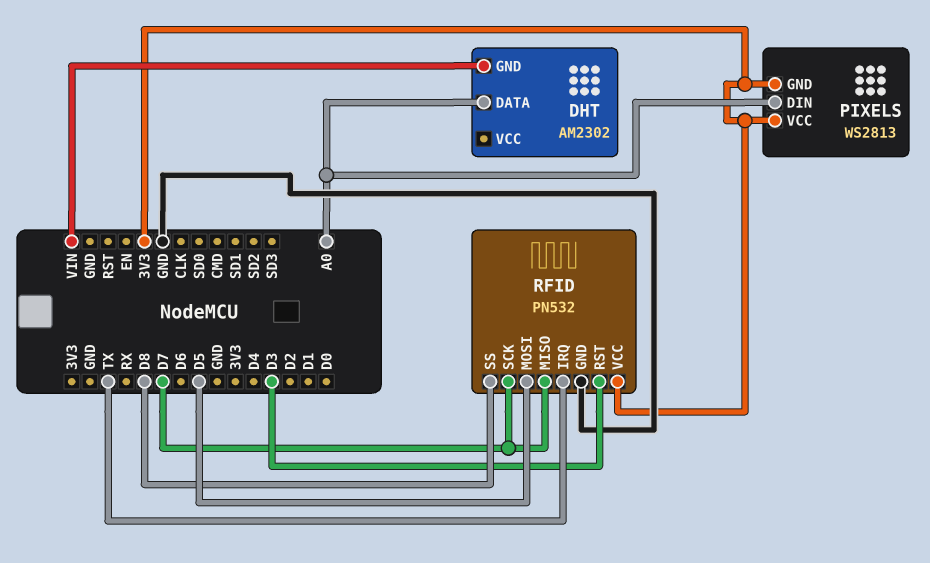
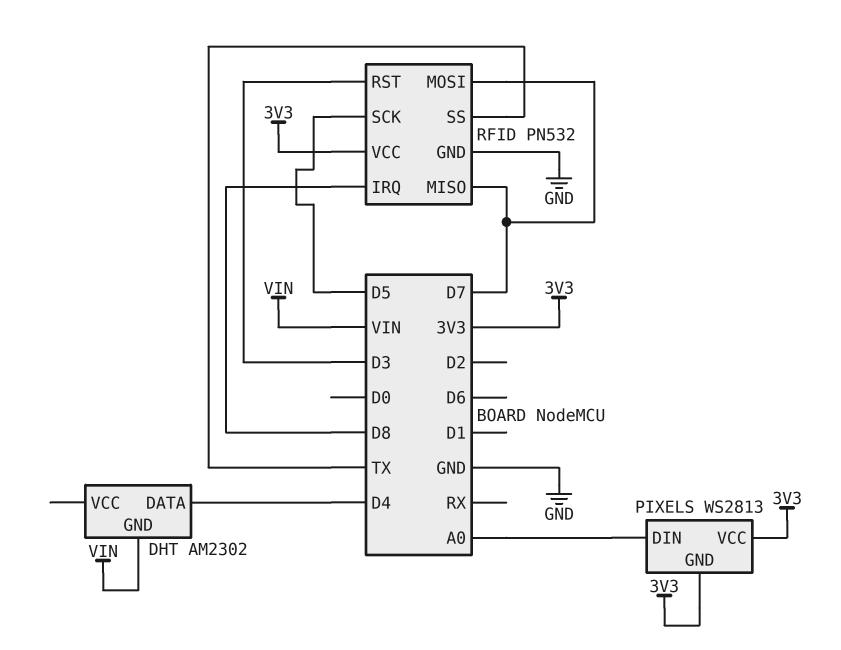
DHT pin DATA: A0 -> D4
RFID pin IRQ: TX -> D8
RFID pin MOSI: D5 -> D7
RFID pin SCK: D7 -> D5
RFID pin SS: D8 -> TX

